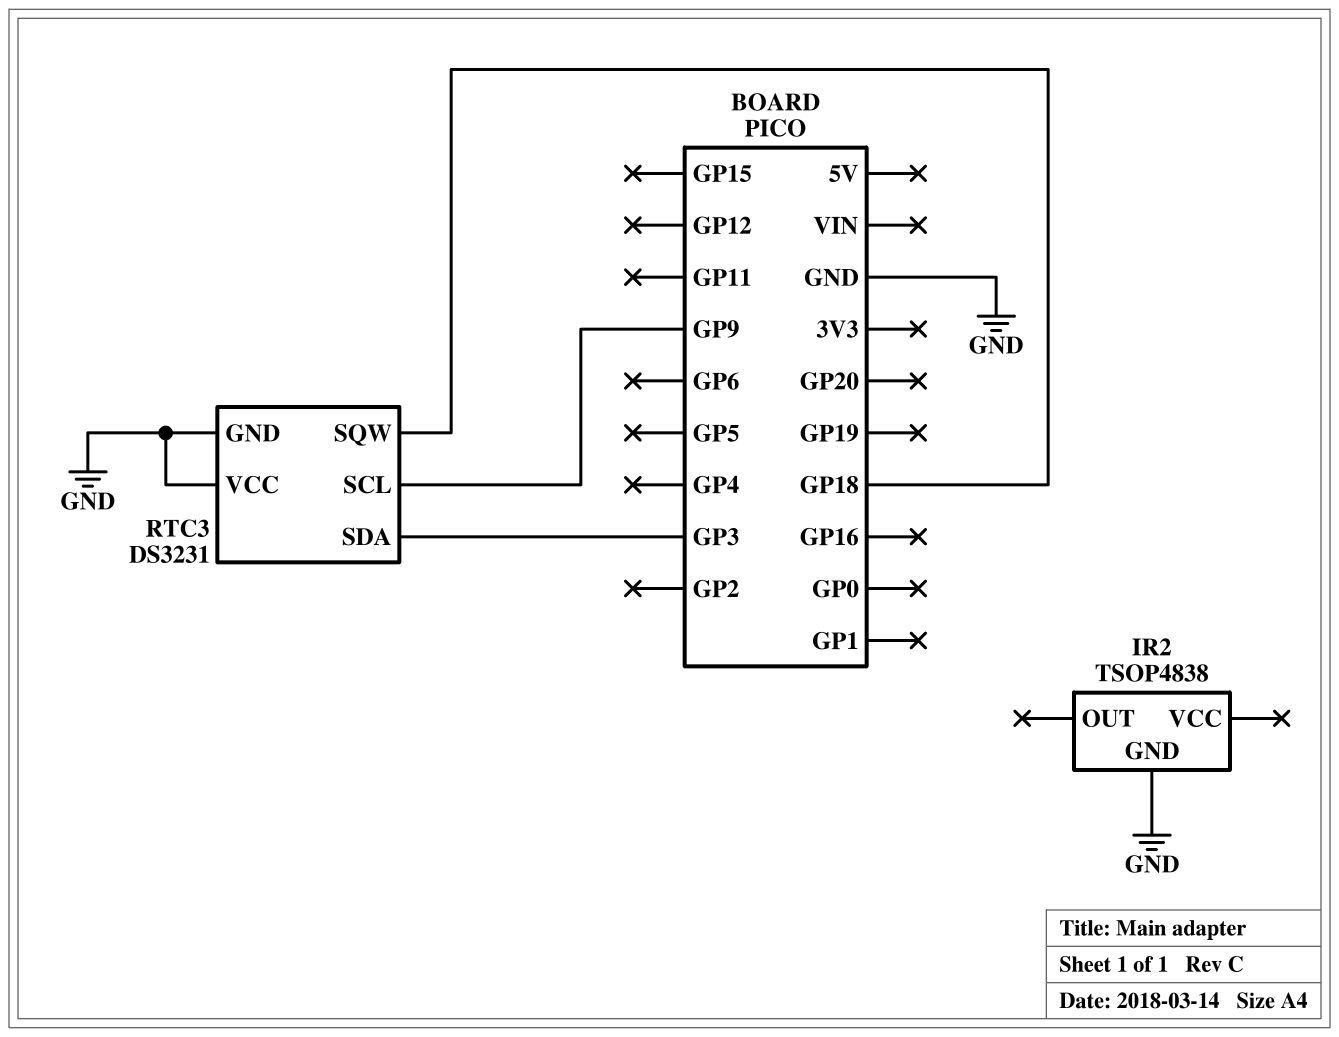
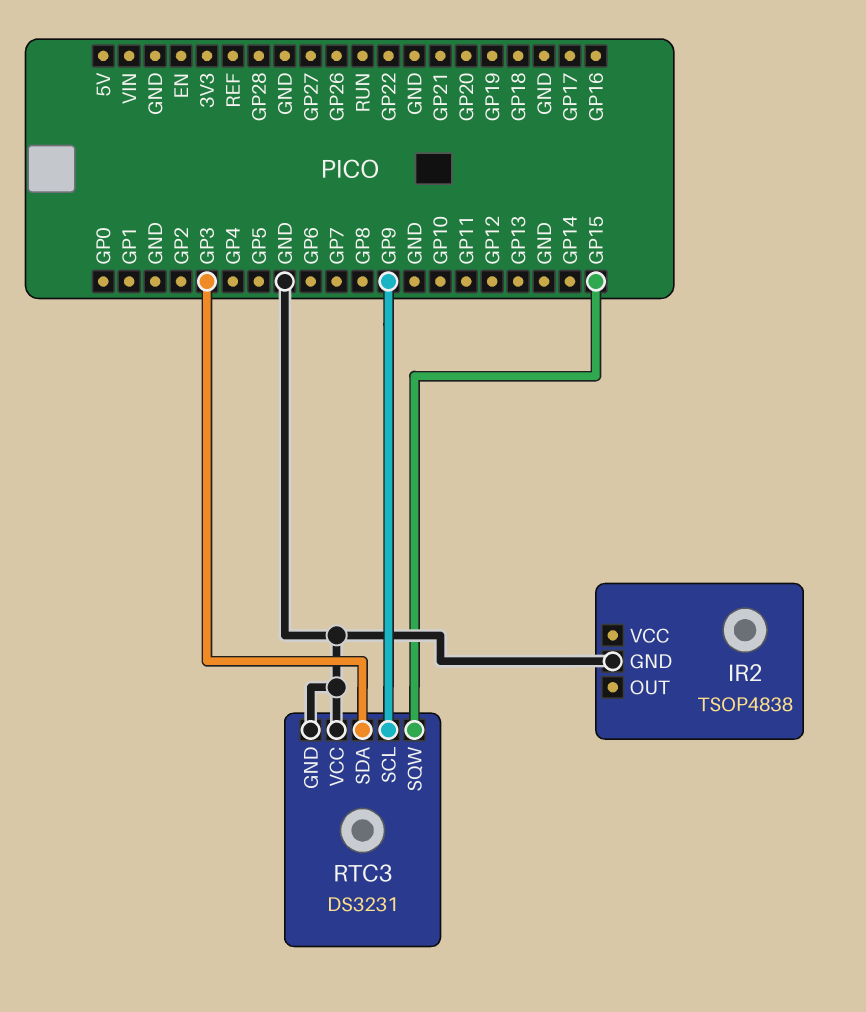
RTC3 pin SQW: GP18 -> GP15

